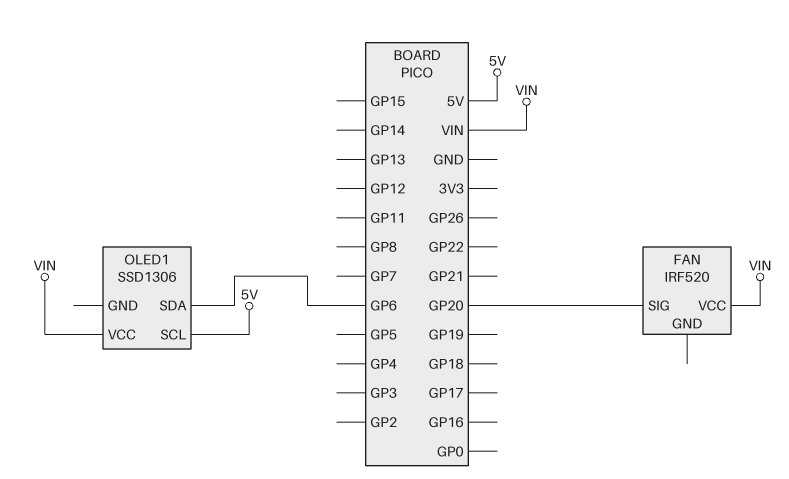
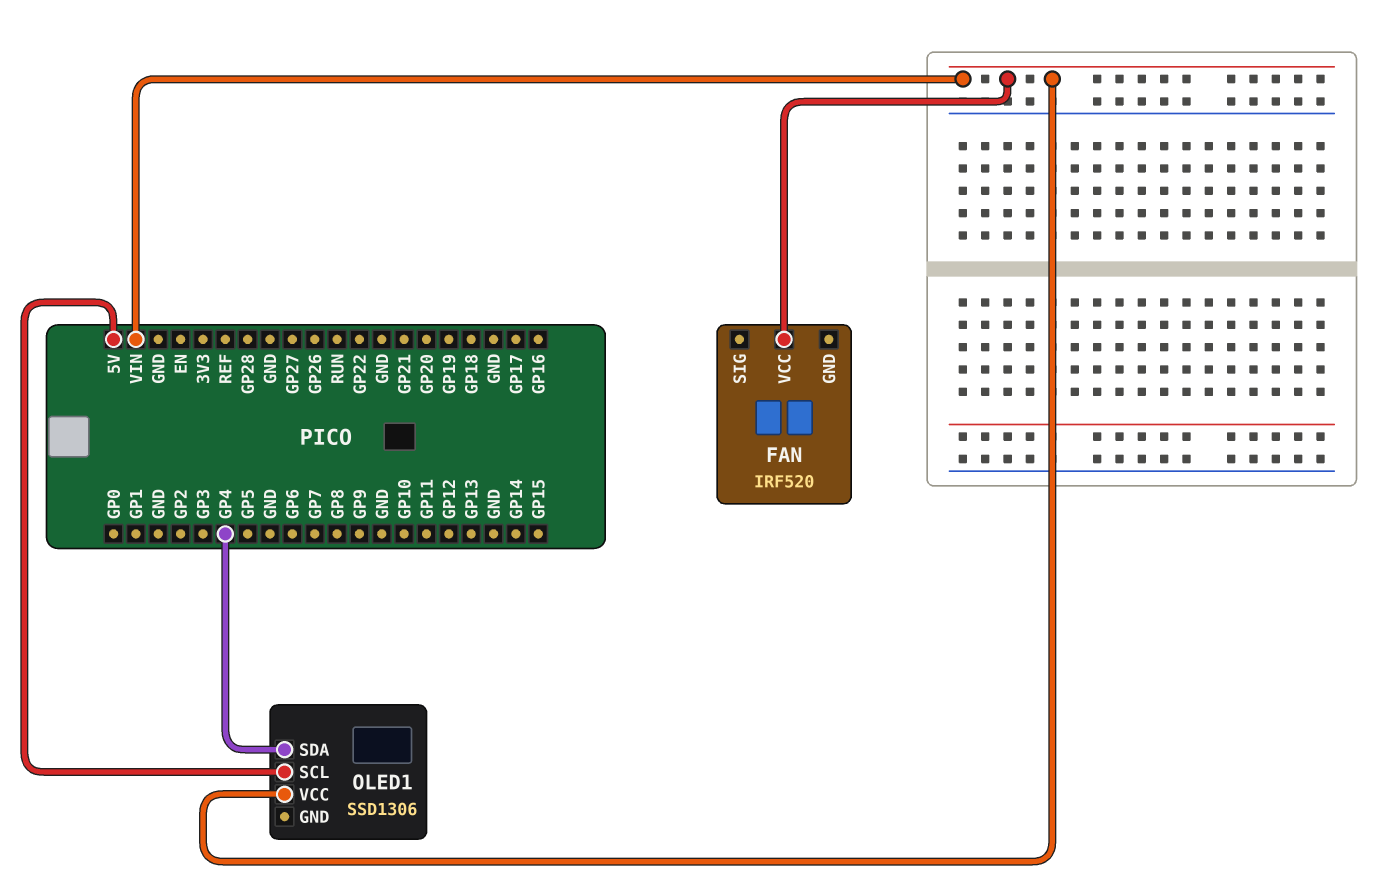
FAN pin SIG: GP20 -> none
OLED1 pin SDA: GP6 -> GP4

